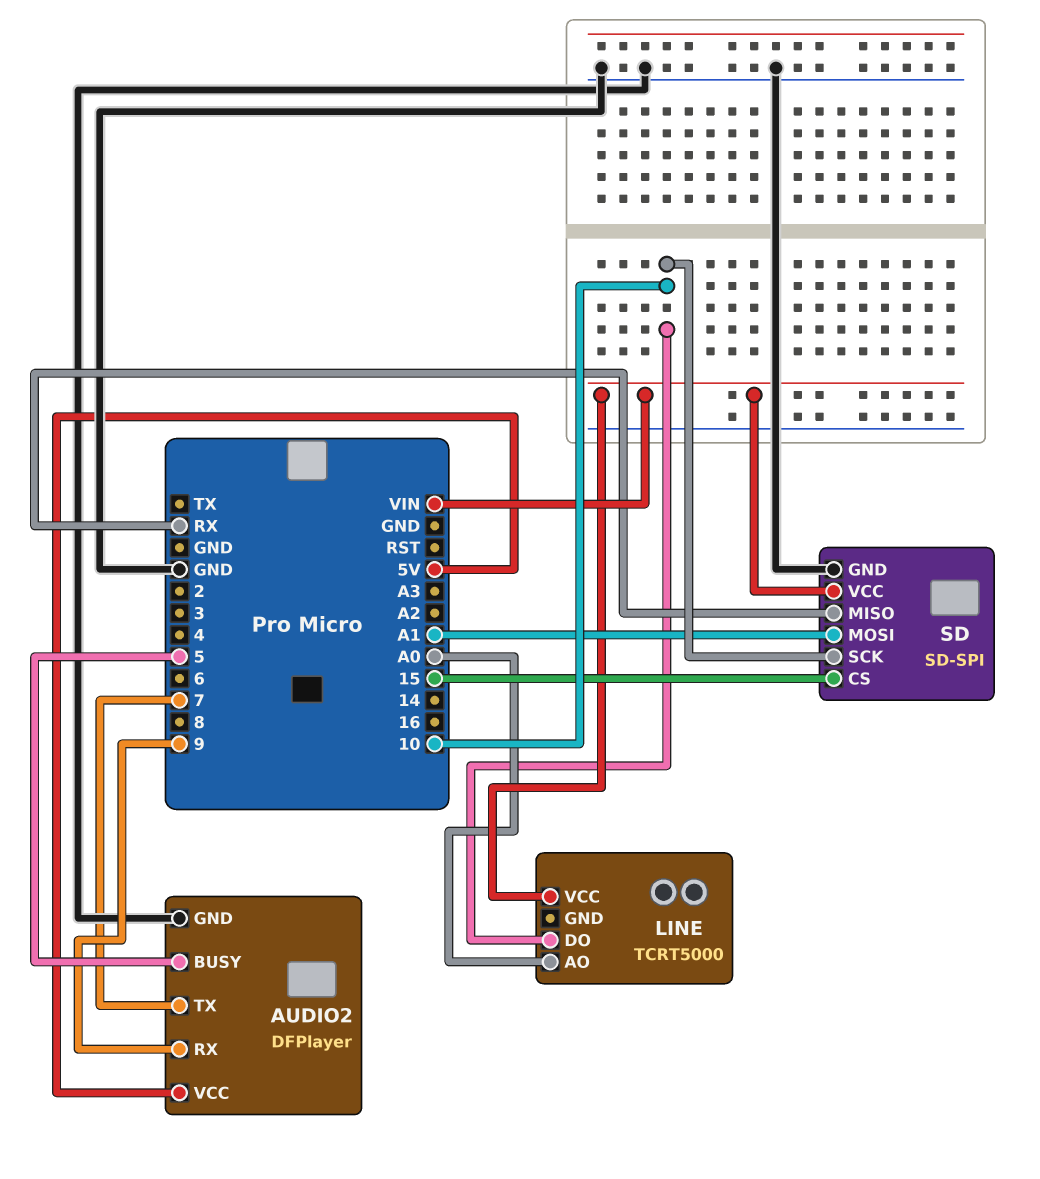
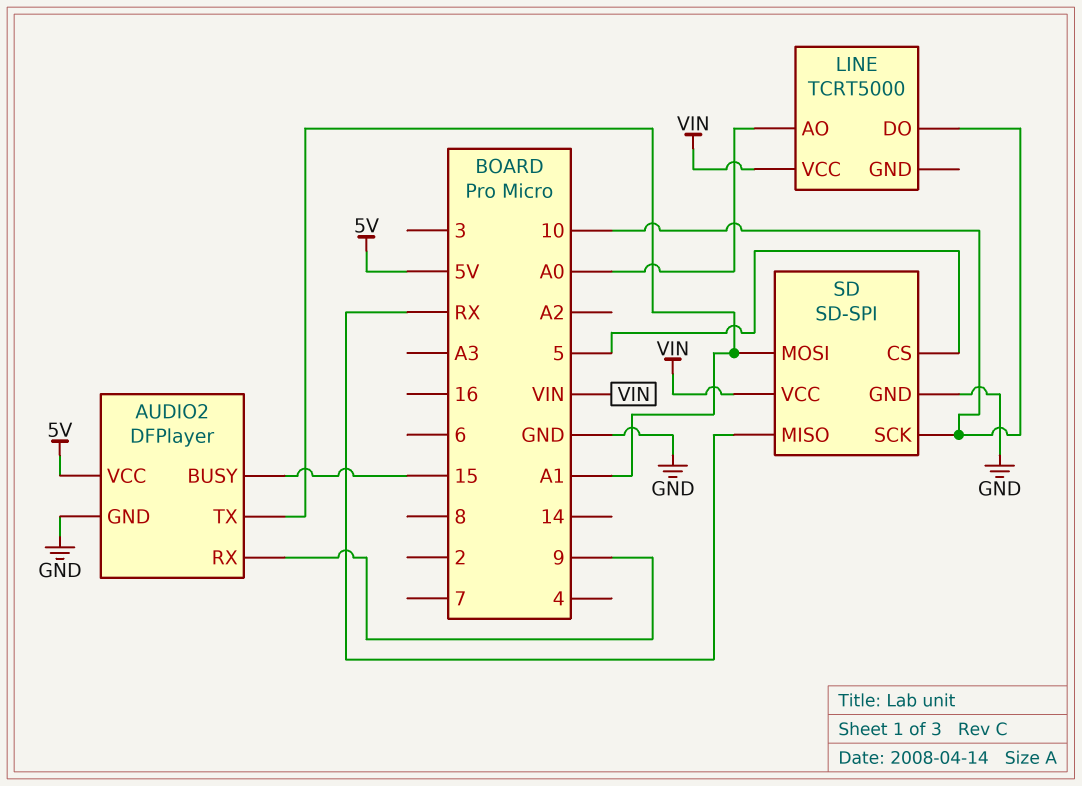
AUDIO2 pin BUSY: 5 -> 15
AUDIO2 pin TX: 7 -> A1
SD pin CS: 15 -> 5

